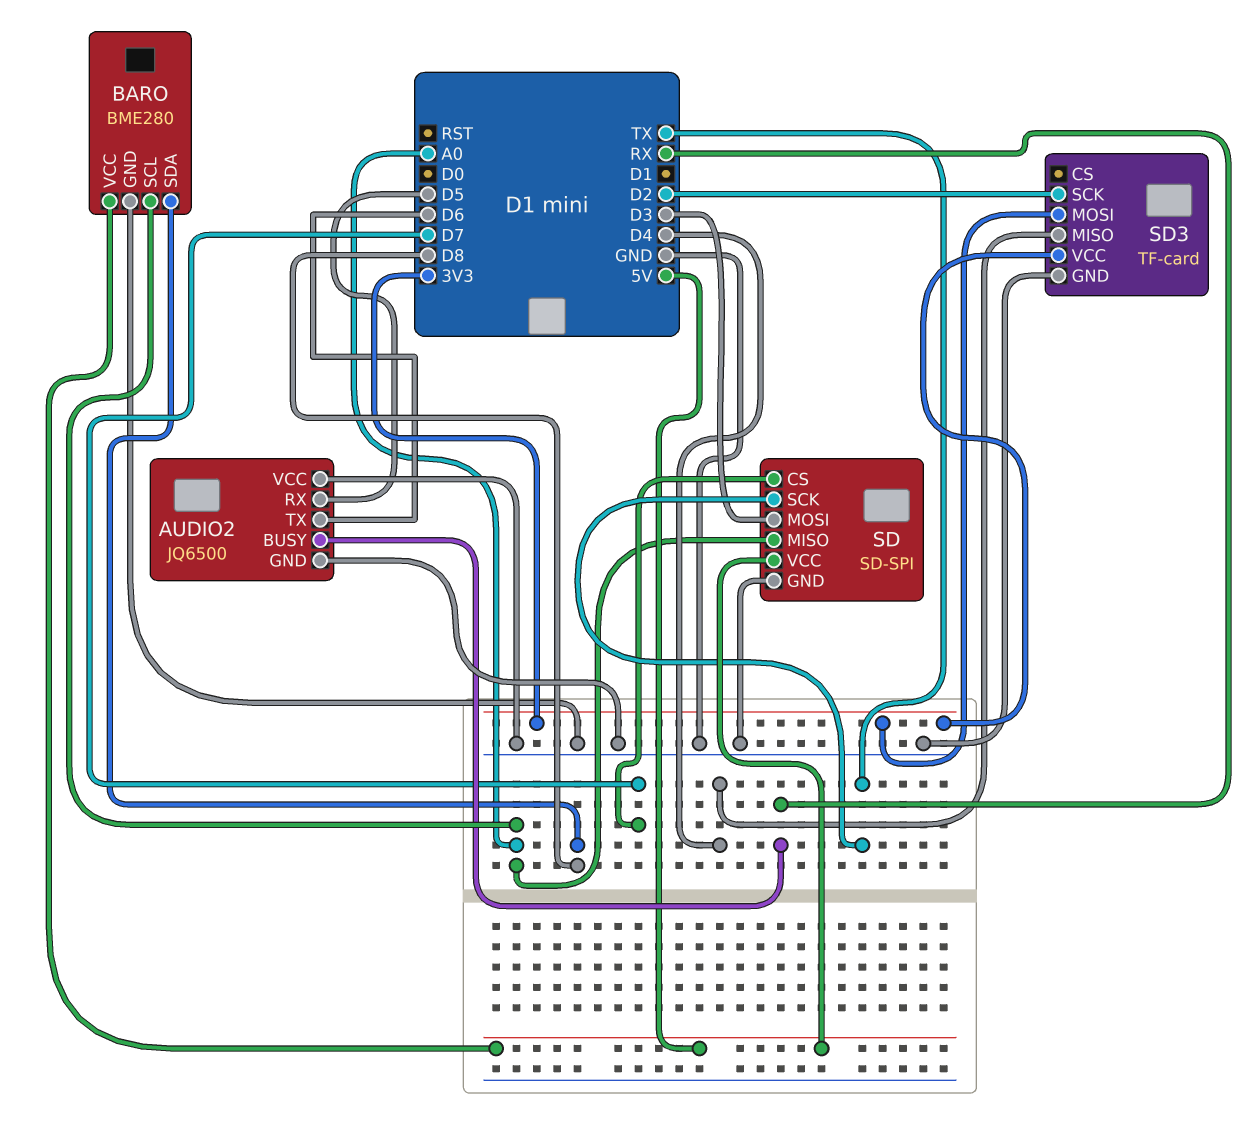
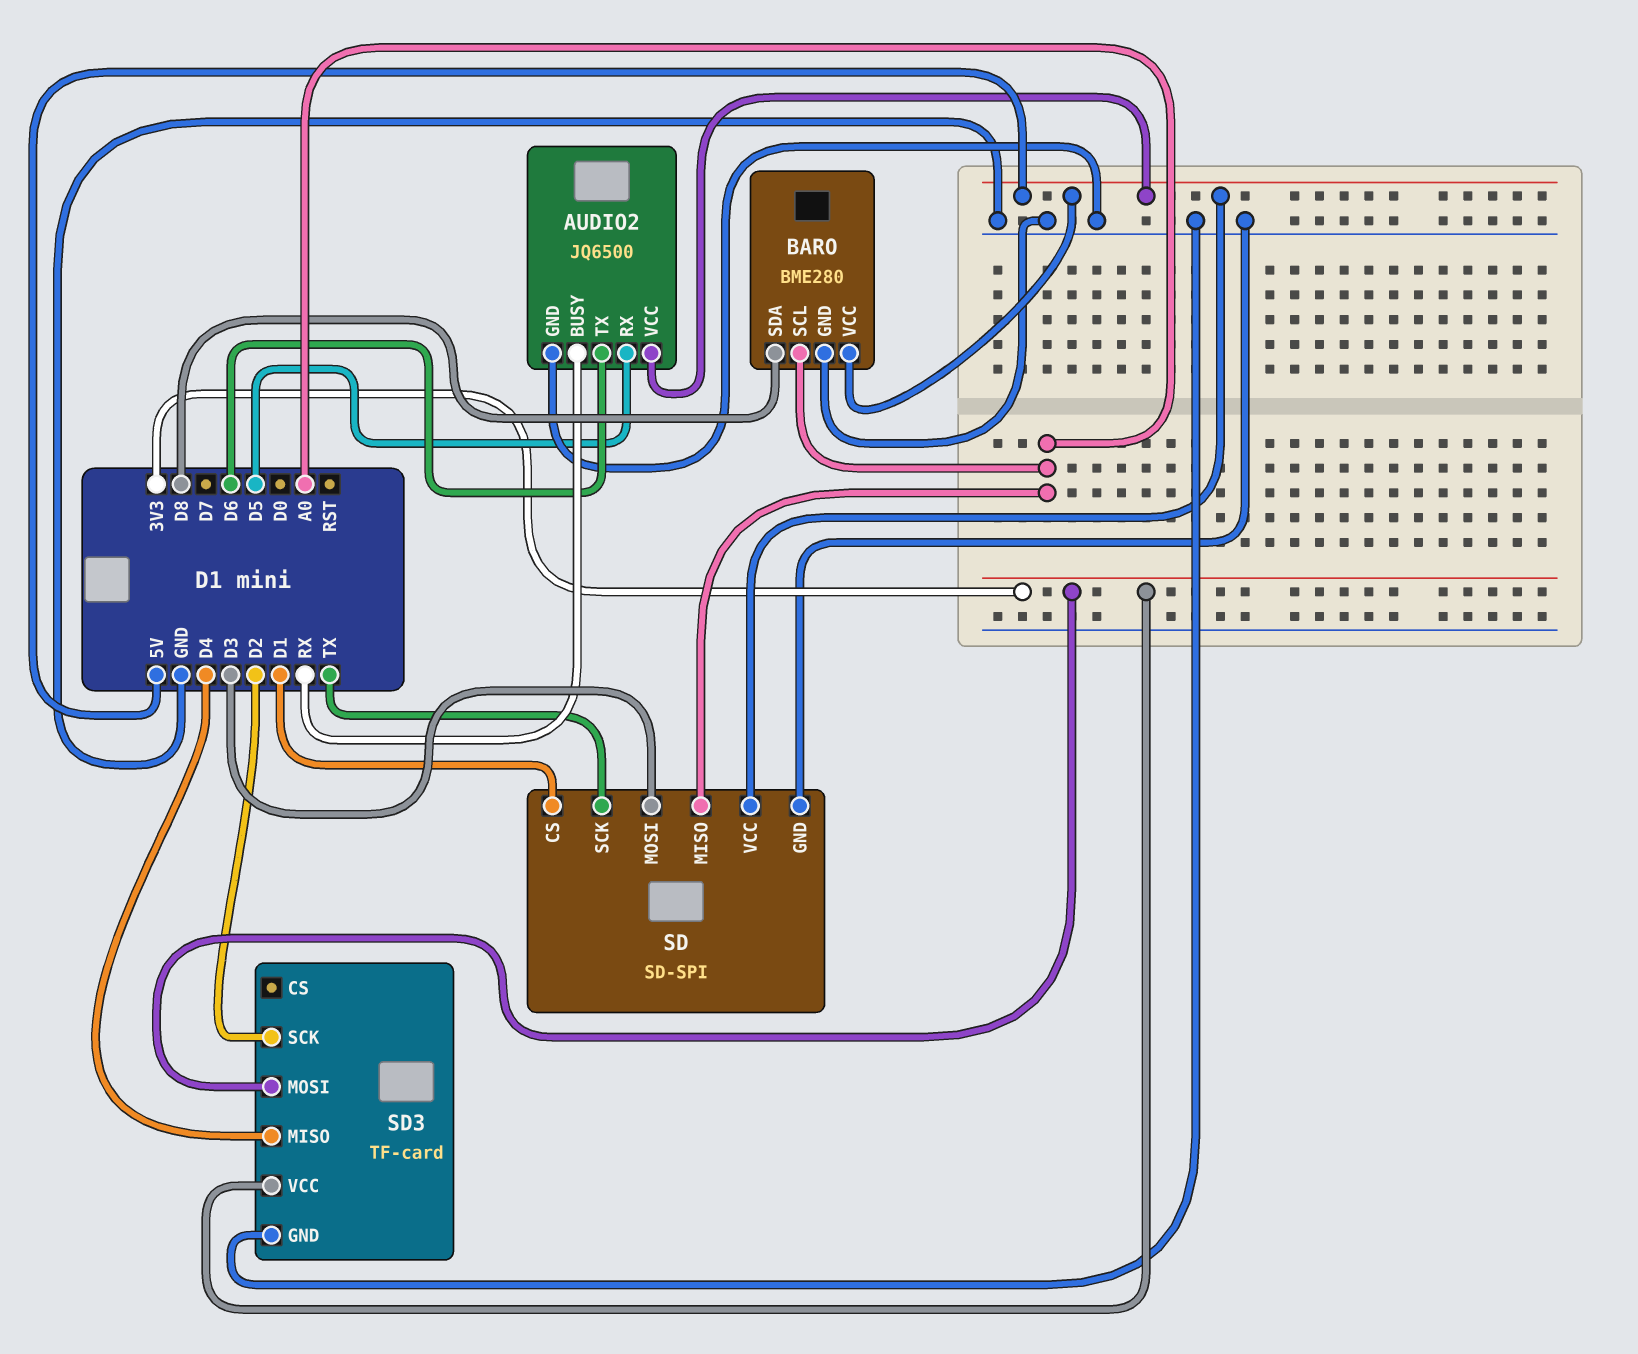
AUDIO2 pin VCC: GND -> 5V
SD pin CS: D7 -> D1

